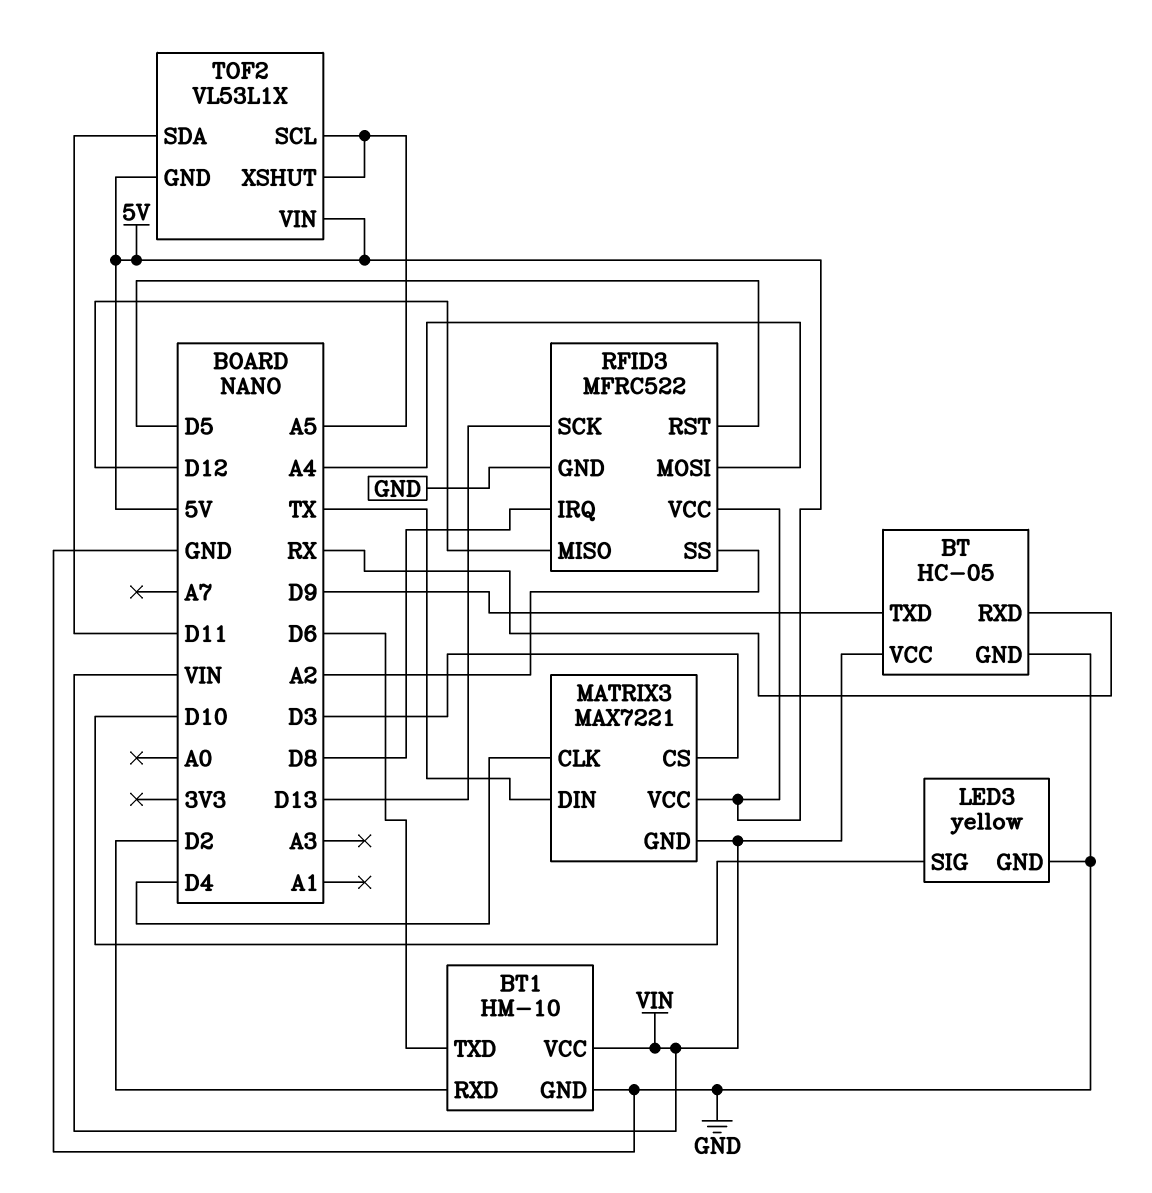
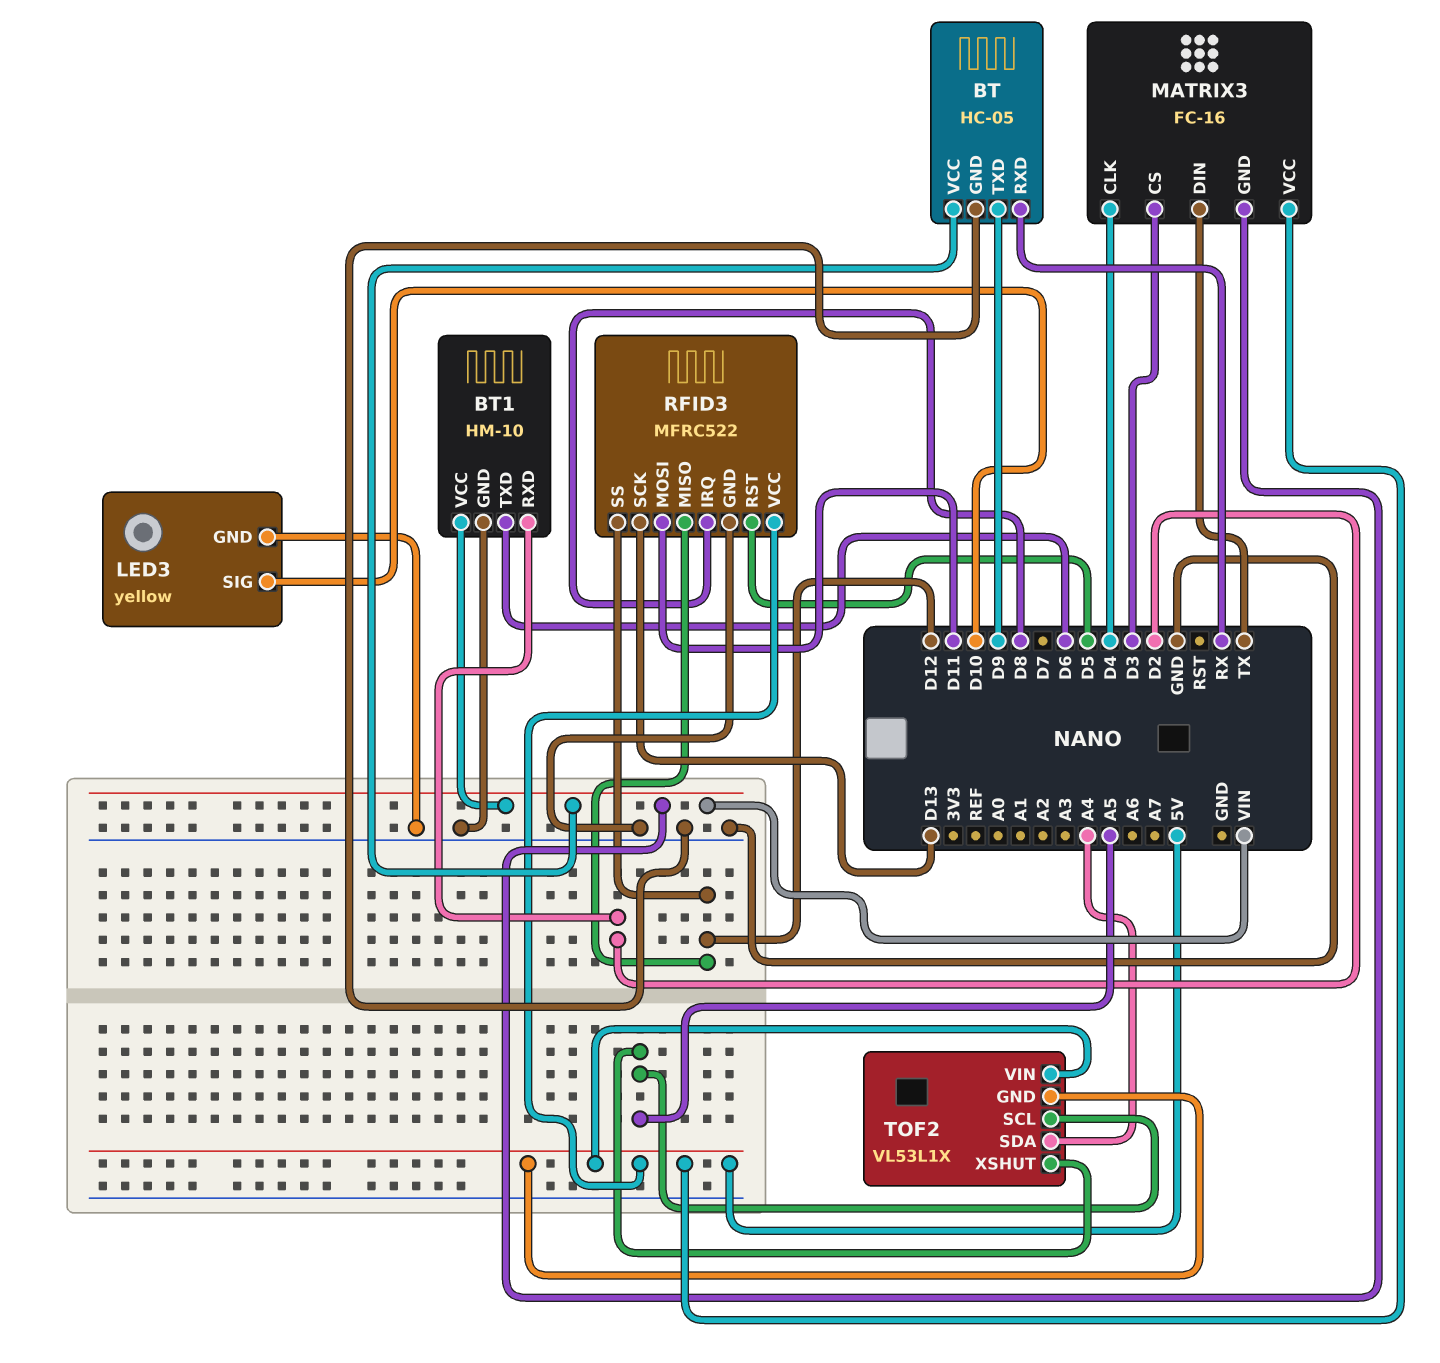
MATRIX3: MAX7221 -> FC-16
RFID3 pin MOSI: A4 -> D11
RFID3 pin SS: A2 -> D12
TOF2 pin SDA: D11 -> A4

